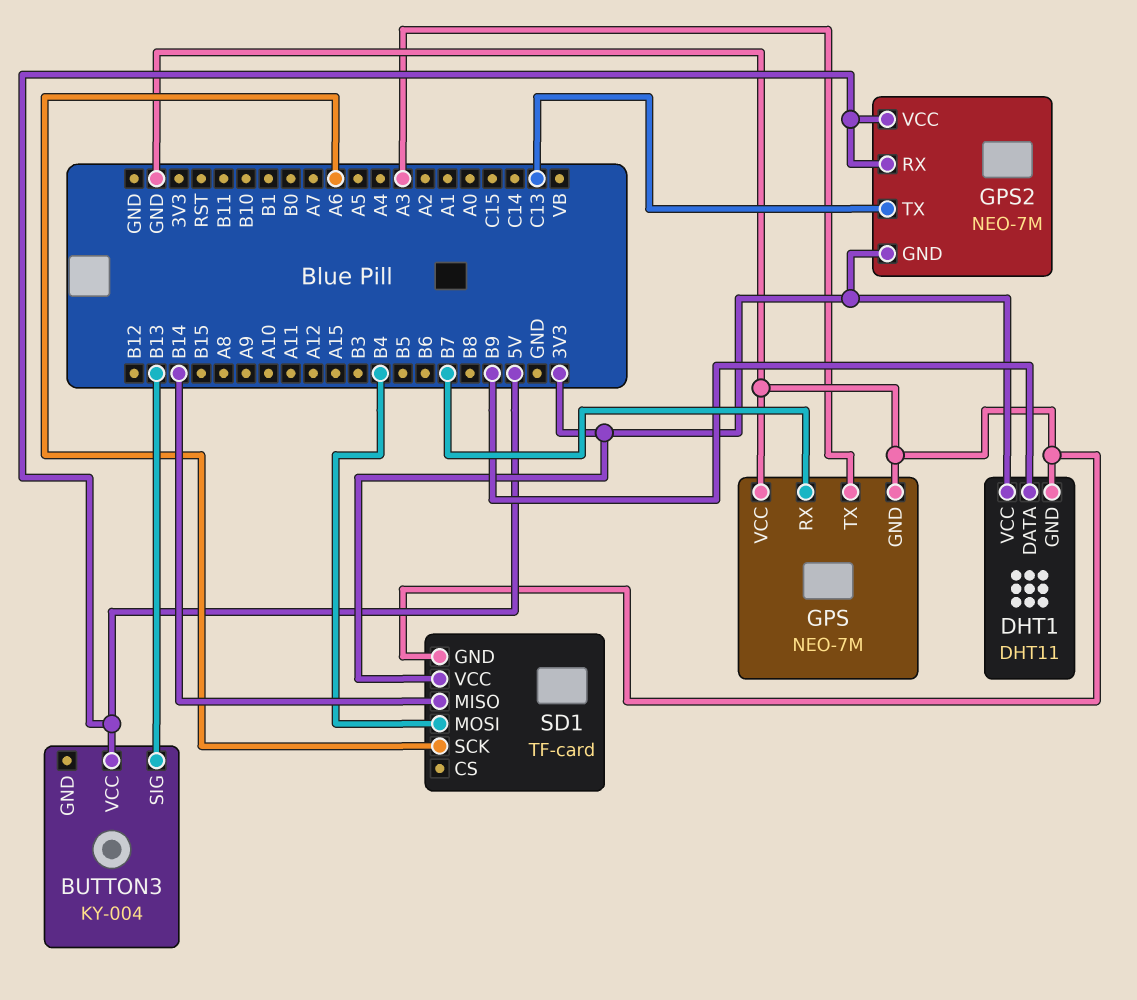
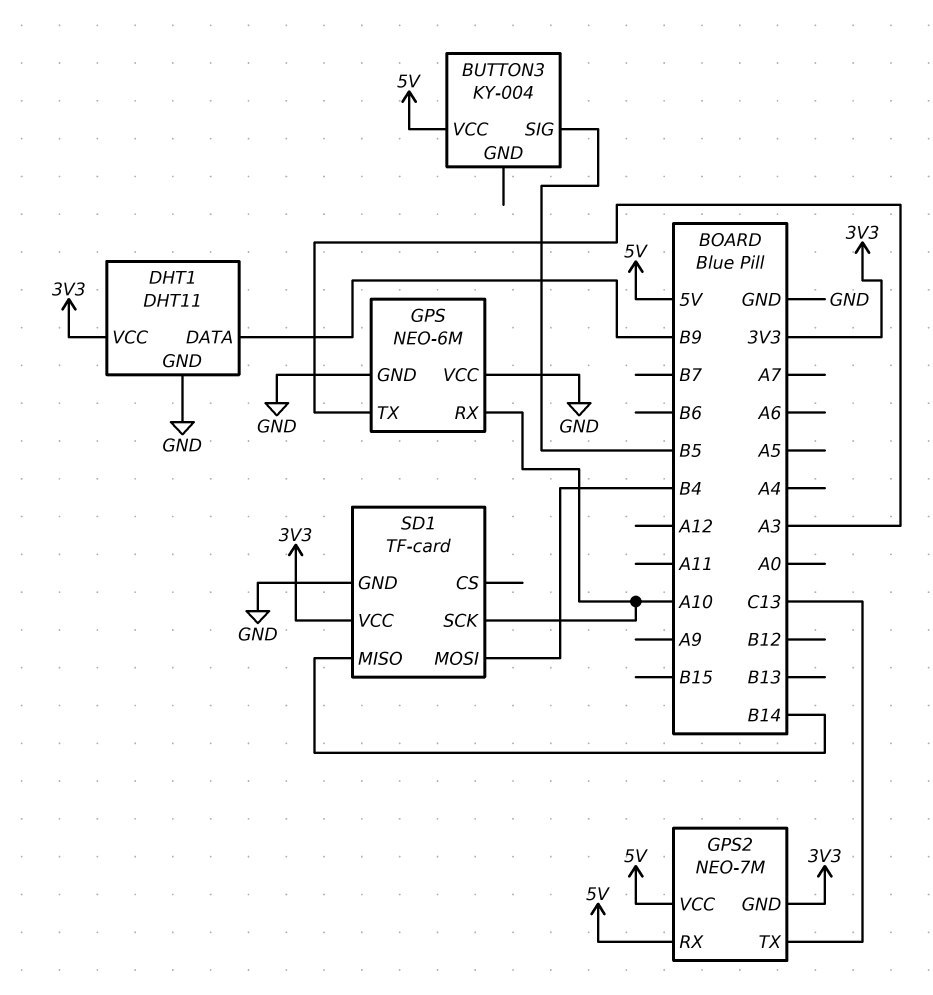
BUTTON3 pin SIG: B13 -> B5
GPS: NEO-7M -> NEO-6M
GPS pin RX: B7 -> A10
SD1 pin SCK: A6 -> A10

